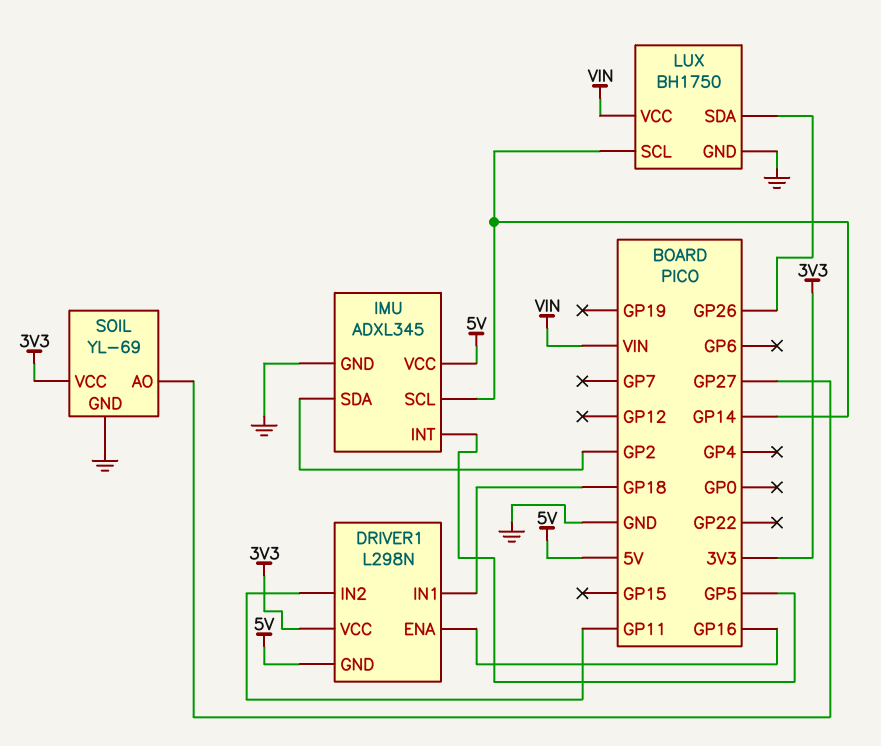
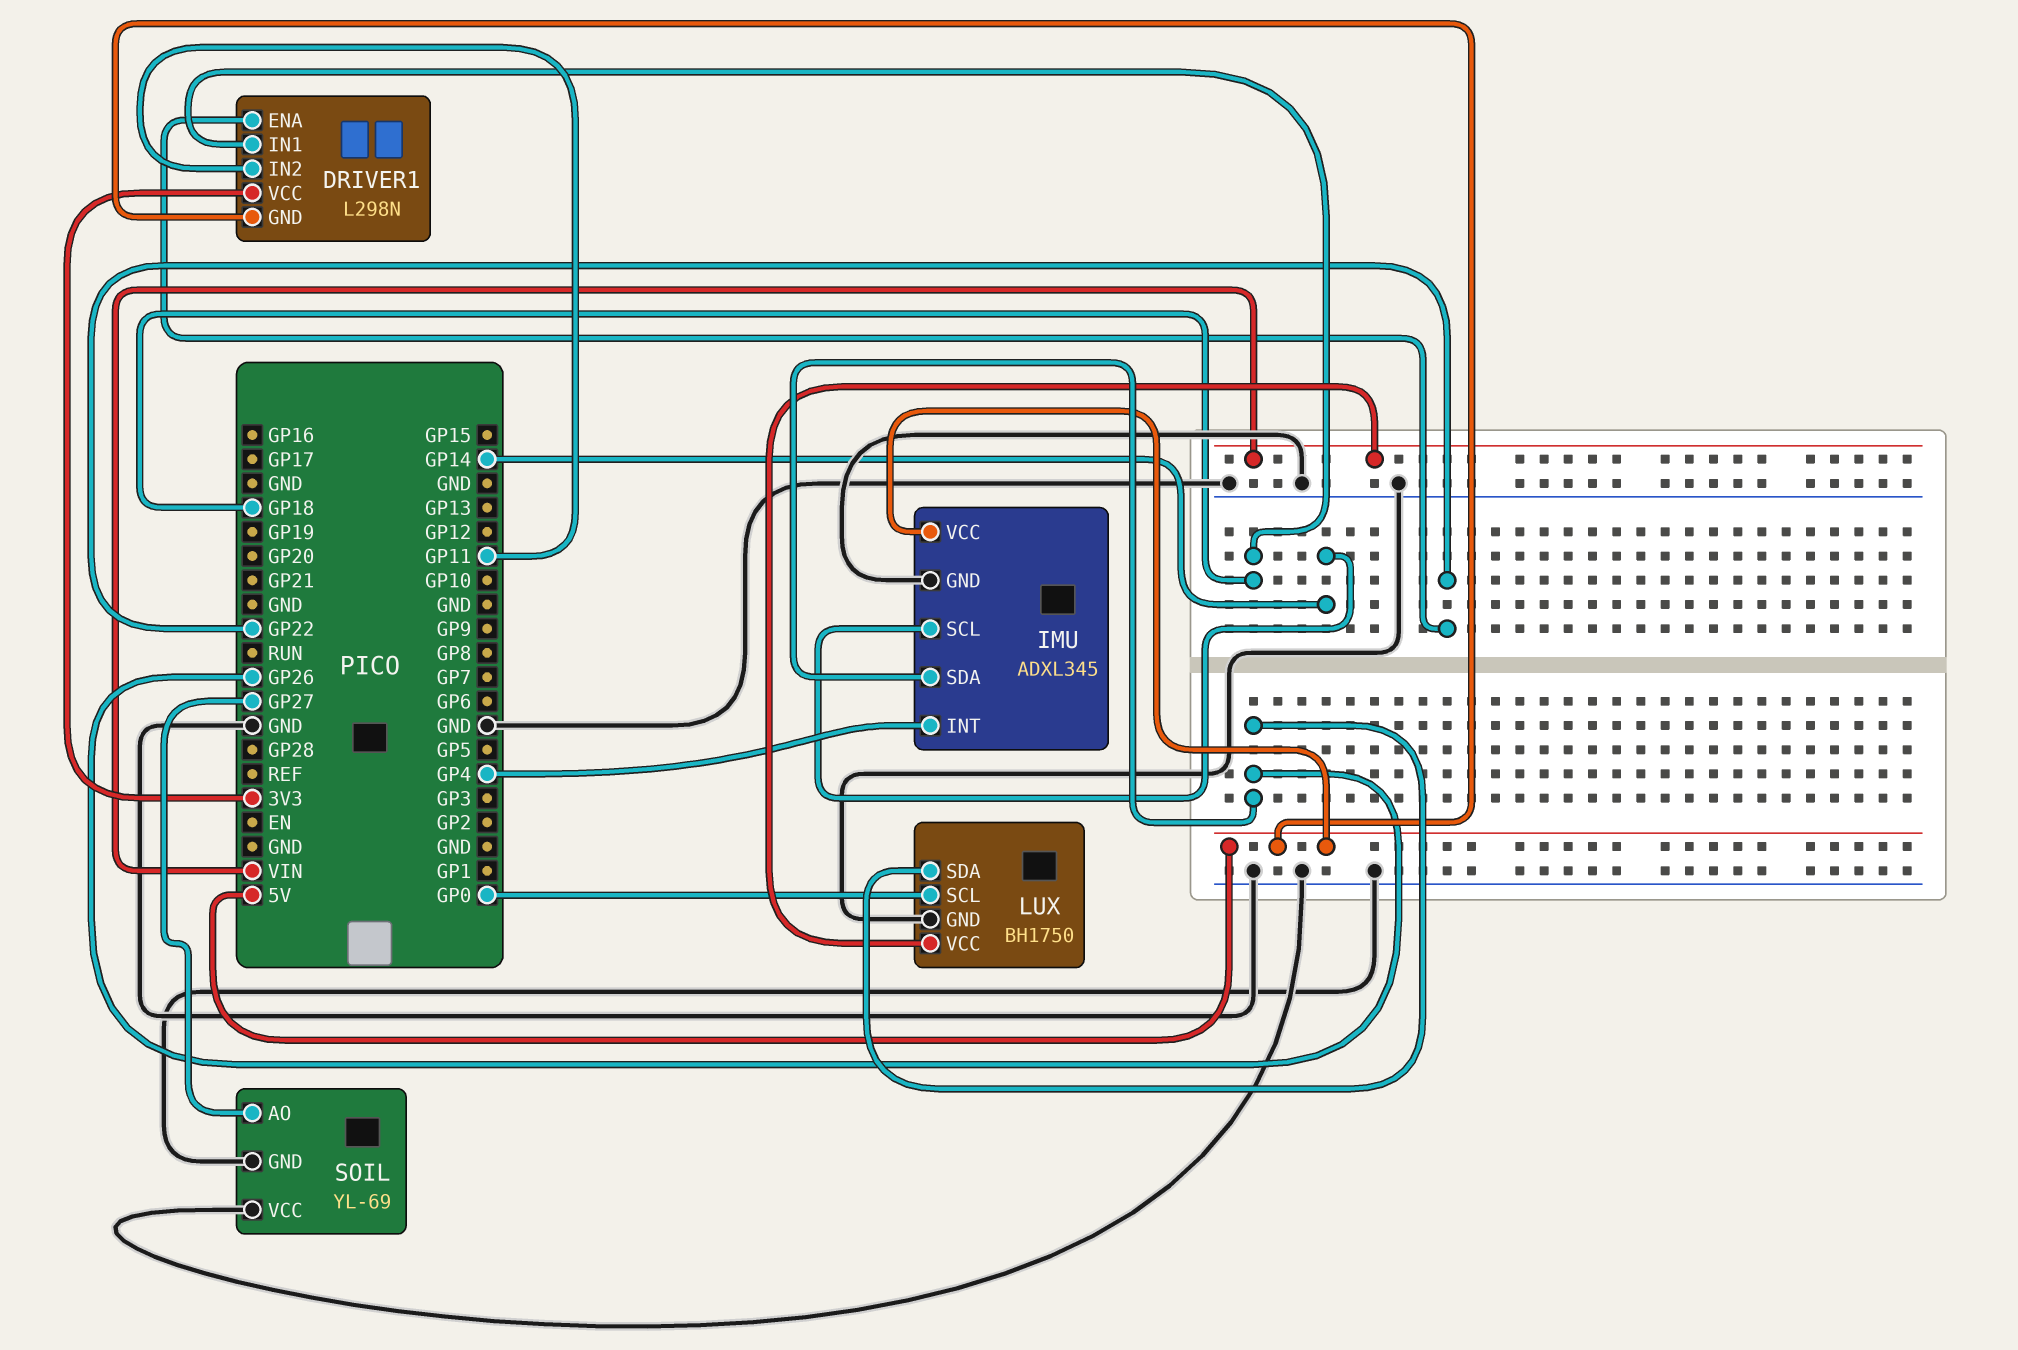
DRIVER1 pin ENA: GP16 -> GP22
IMU pin INT: GP5 -> GP4
IMU pin SDA: GP2 -> GP26
LUX pin SCL: GP14 -> GP0
SOIL pin VCC: 3V3 -> GND

